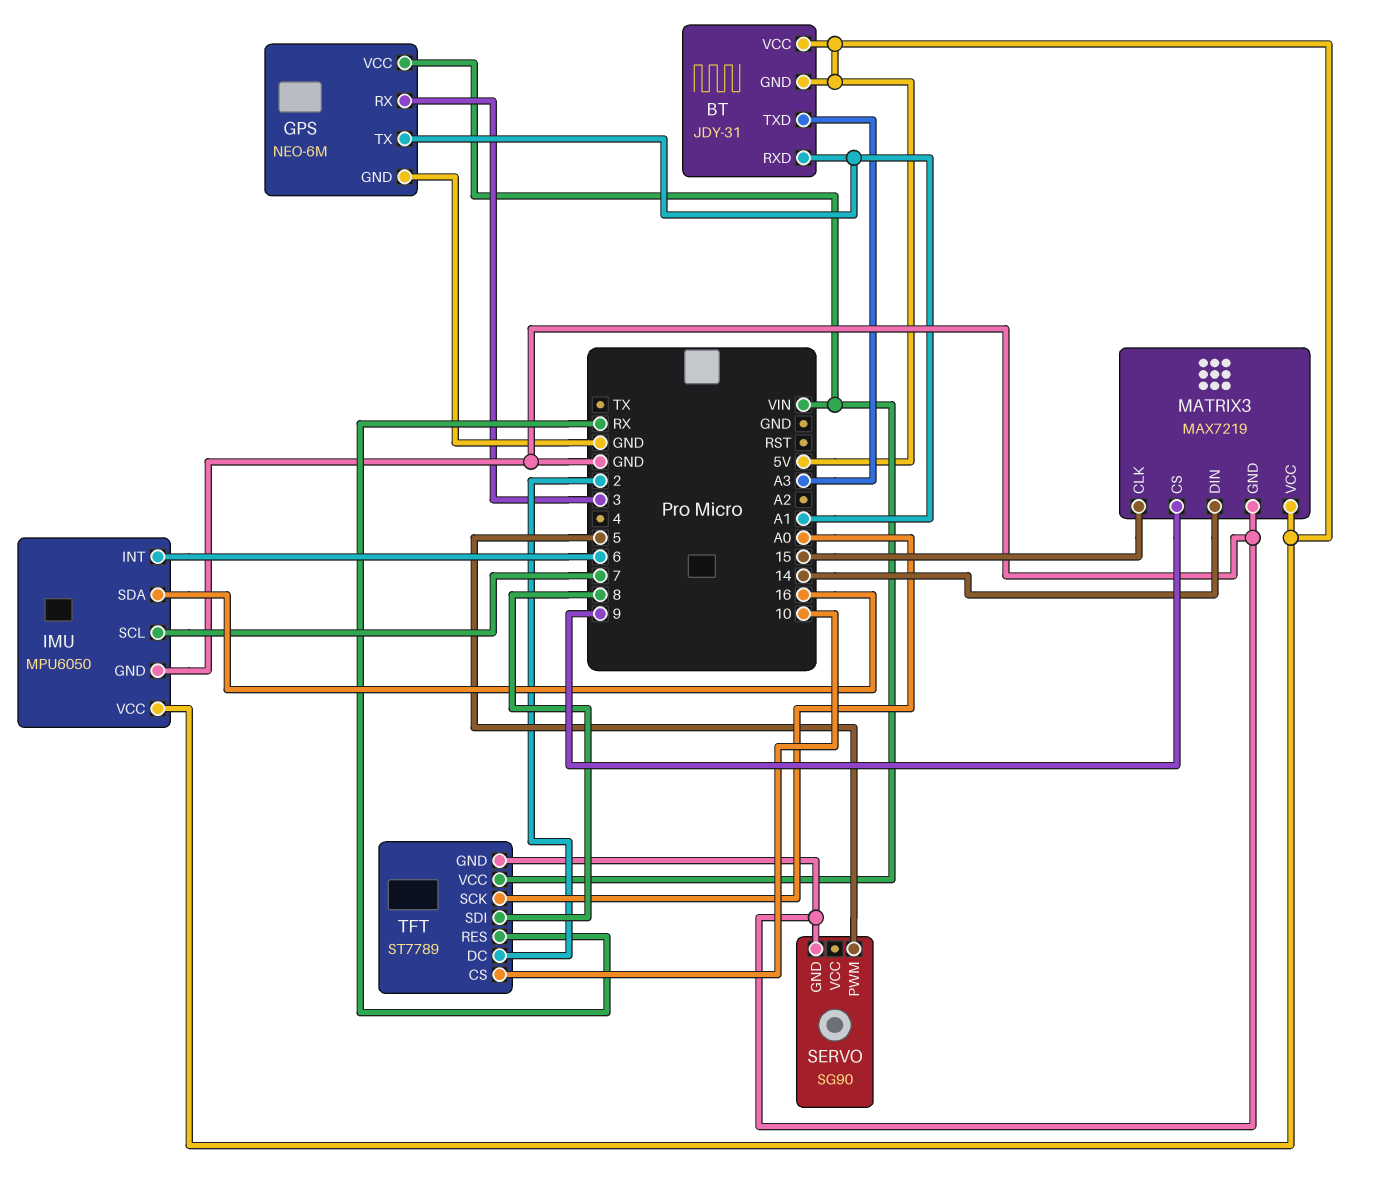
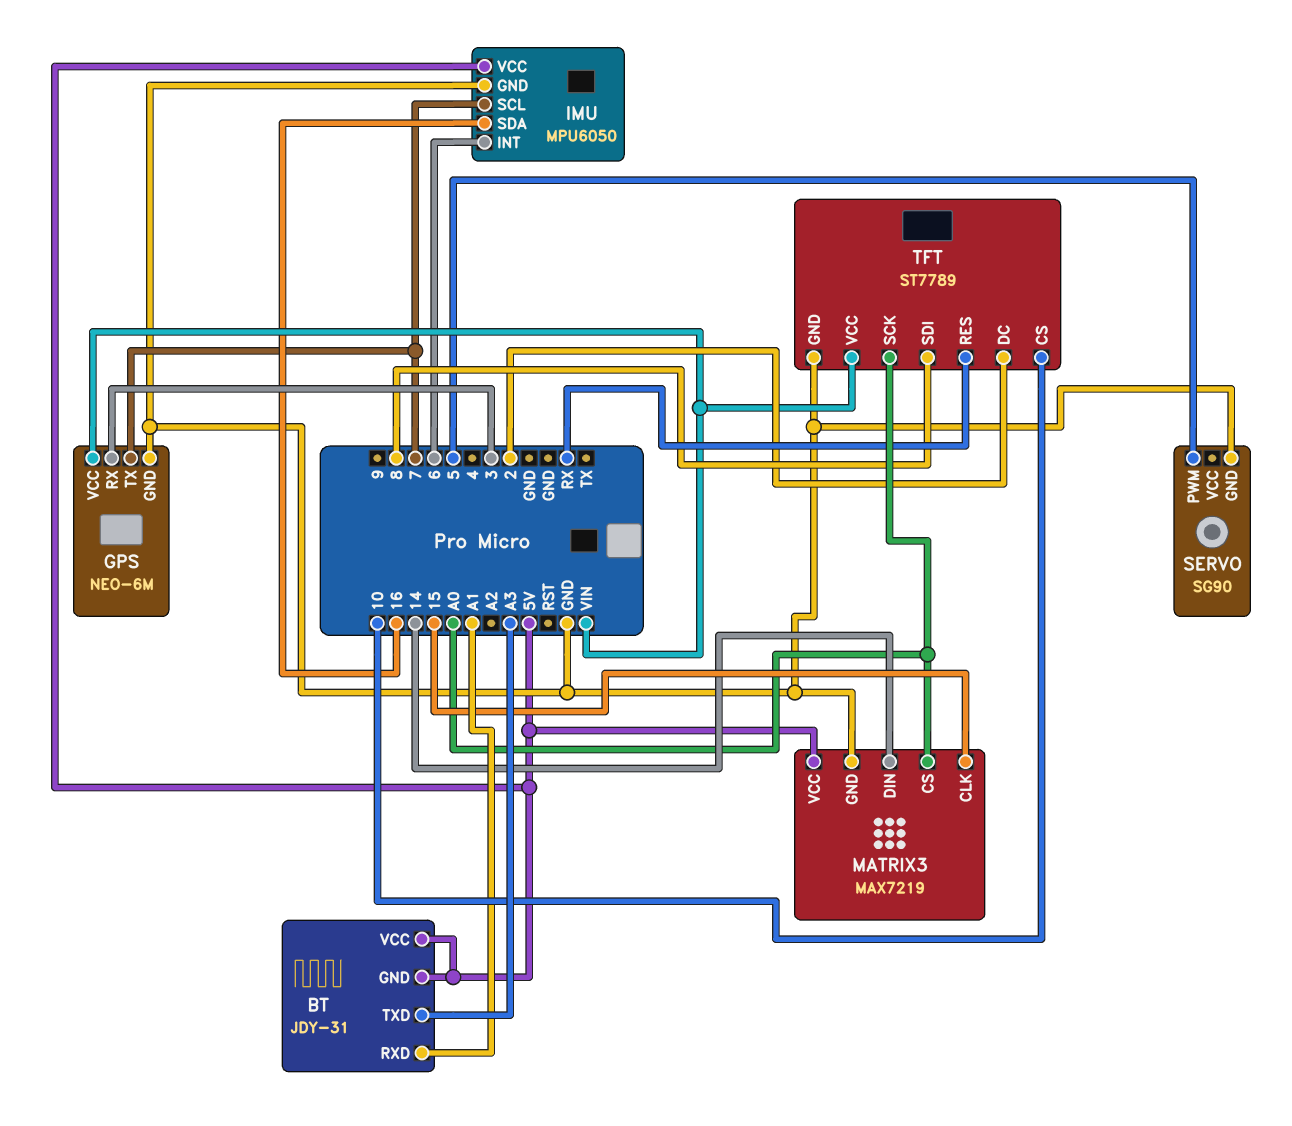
GPS pin TX: A1 -> 7
MATRIX3 pin CS: 9 -> A0

